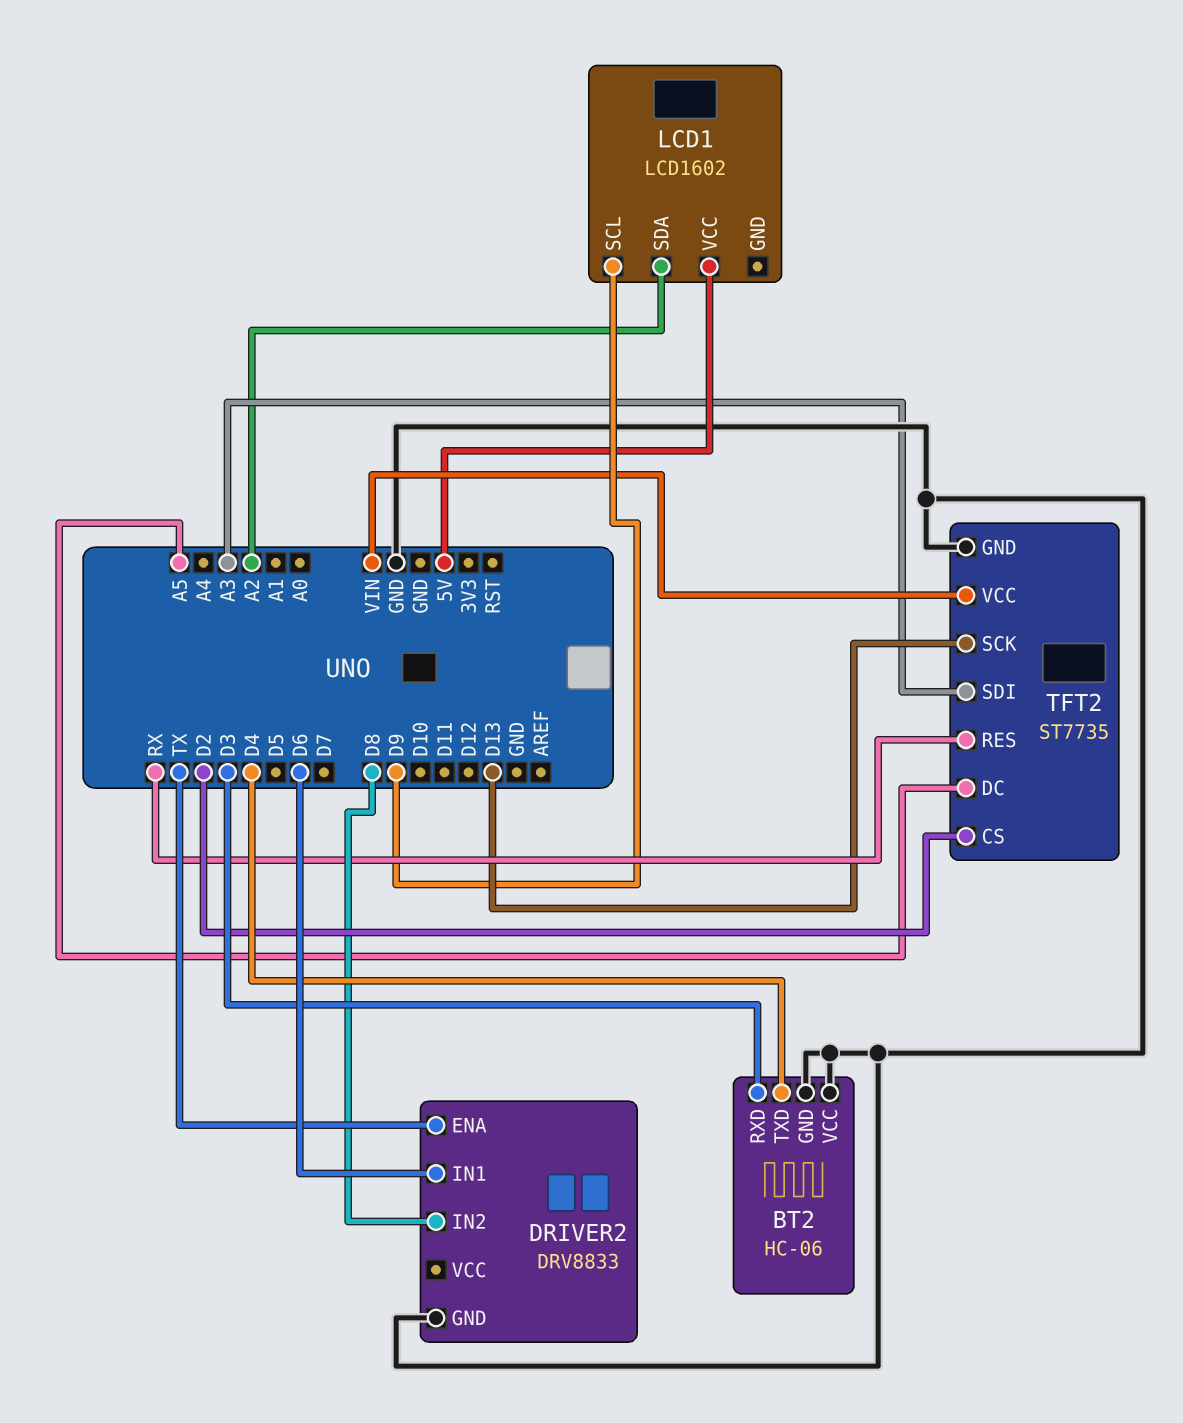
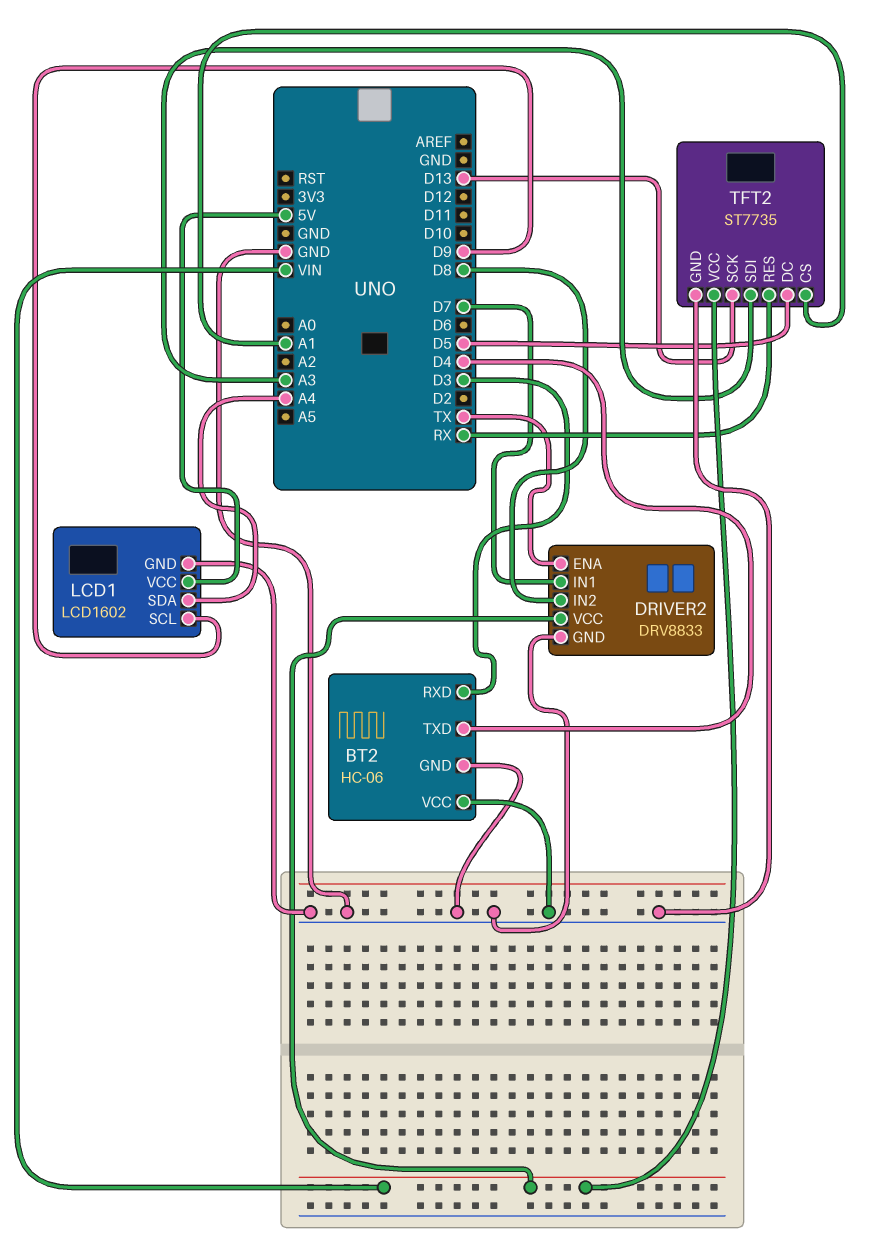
DRIVER2 pin IN1: D6 -> D7
DRIVER2 pin VCC: none -> VIN
LCD1 pin GND: none -> GND
LCD1 pin SDA: A2 -> A4
TFT2 pin CS: D2 -> A1
TFT2 pin DC: A5 -> D5

